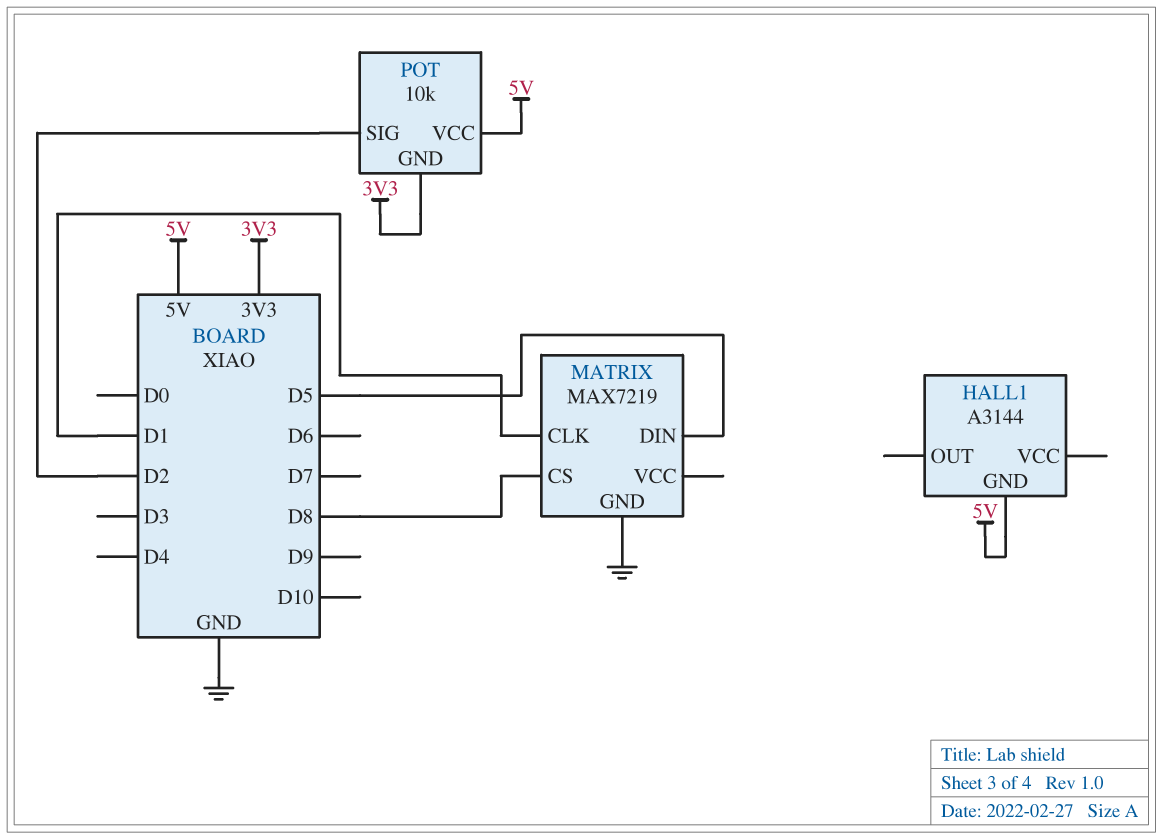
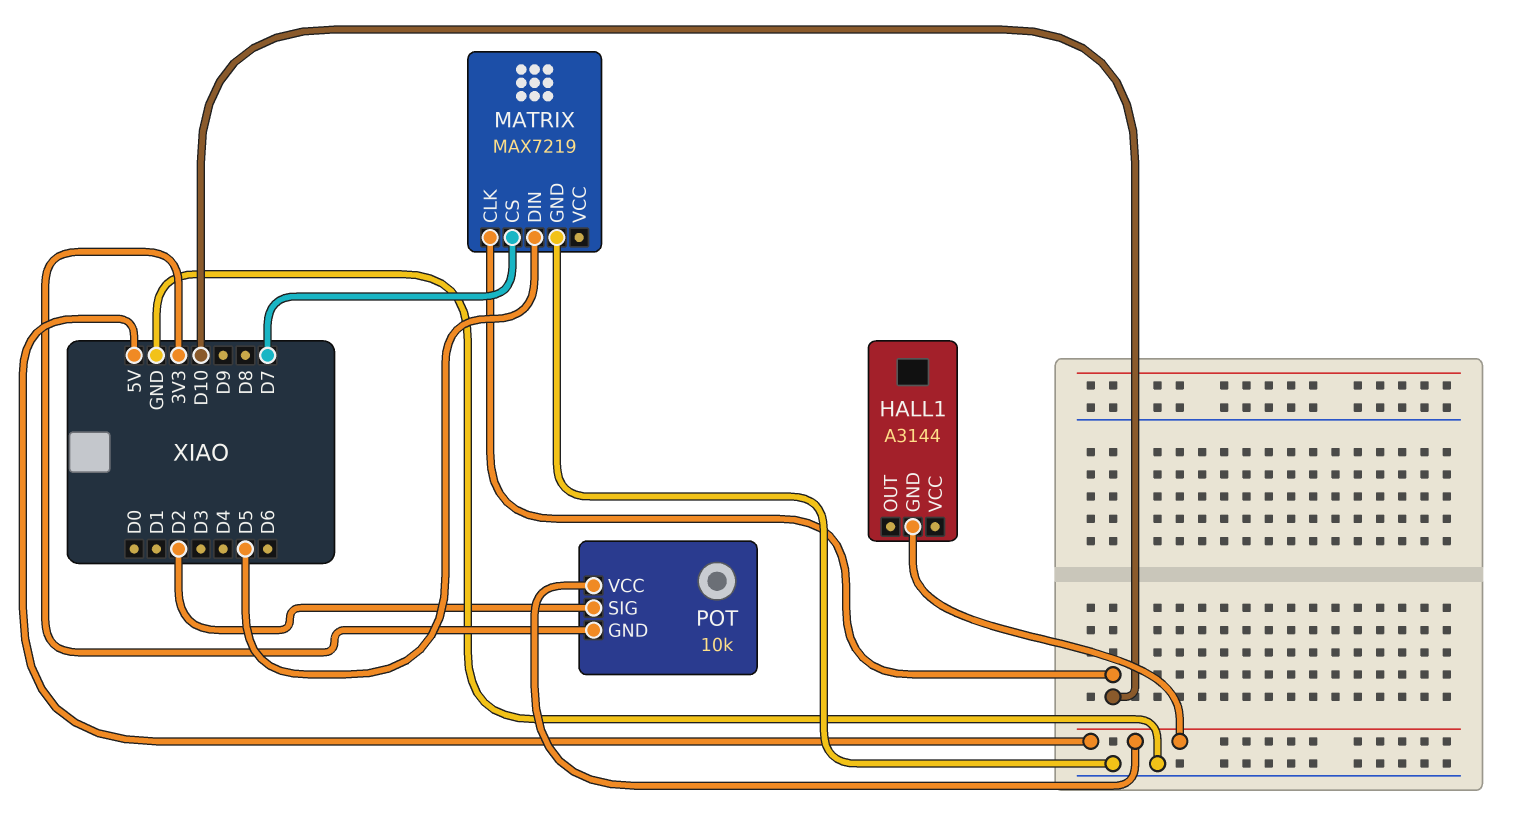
MATRIX pin CLK: D1 -> D10
MATRIX pin CS: D8 -> D7

